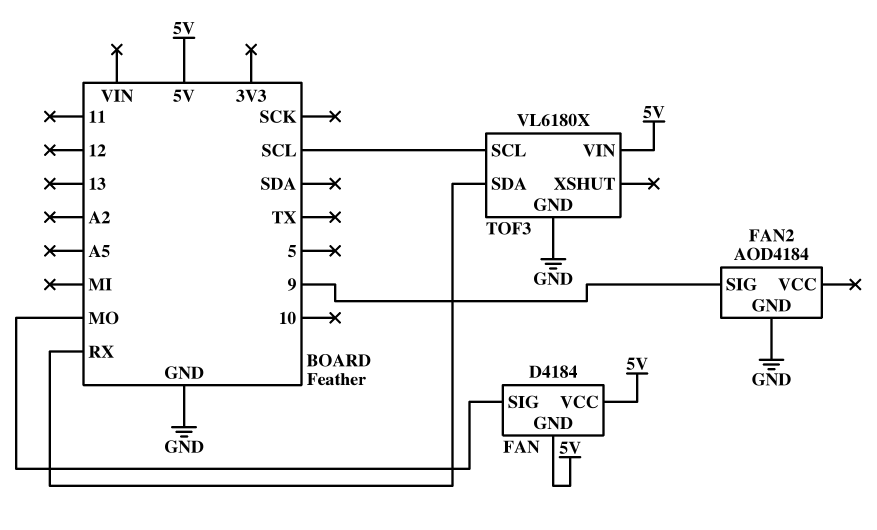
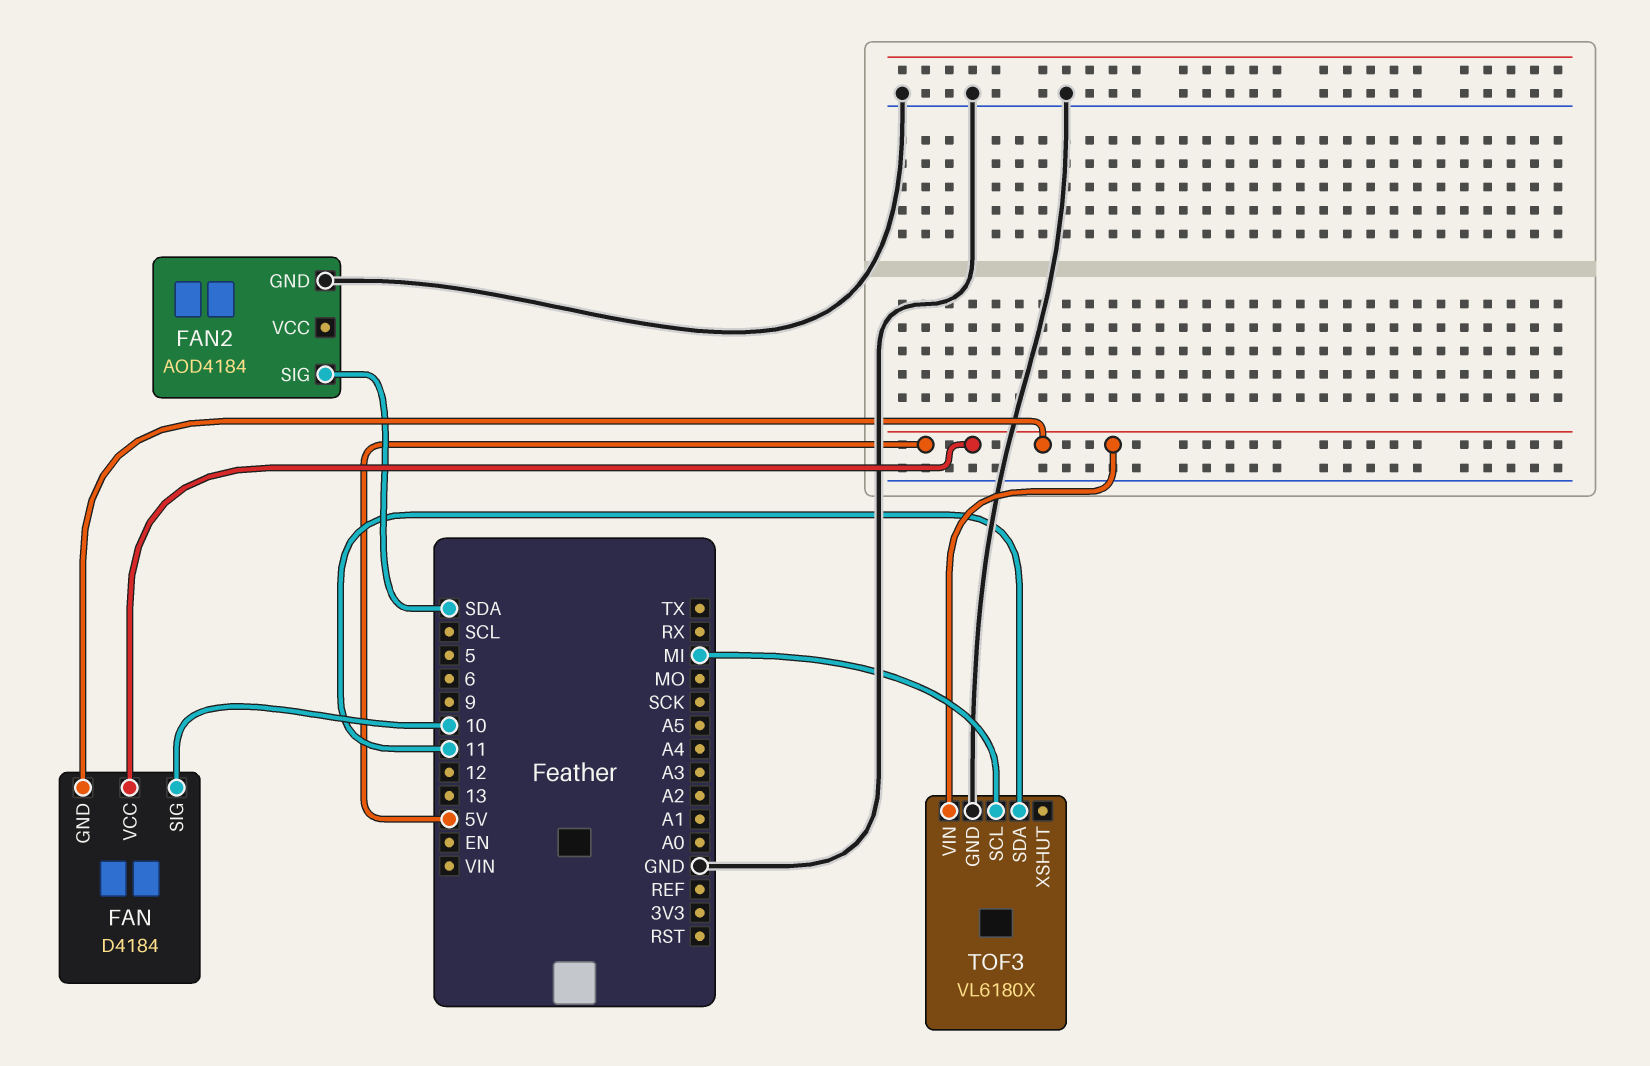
FAN pin SIG: MO -> 10
FAN2 pin SIG: 9 -> SDA
TOF3 pin SCL: SCL -> MI
TOF3 pin SDA: RX -> 11

